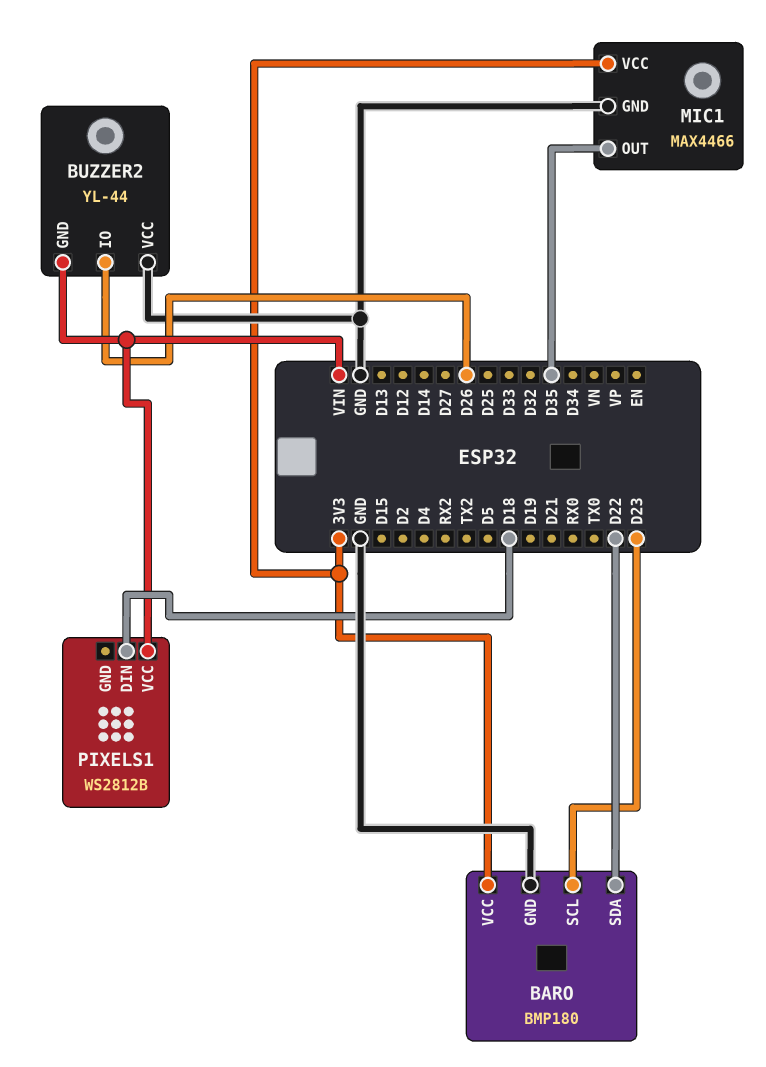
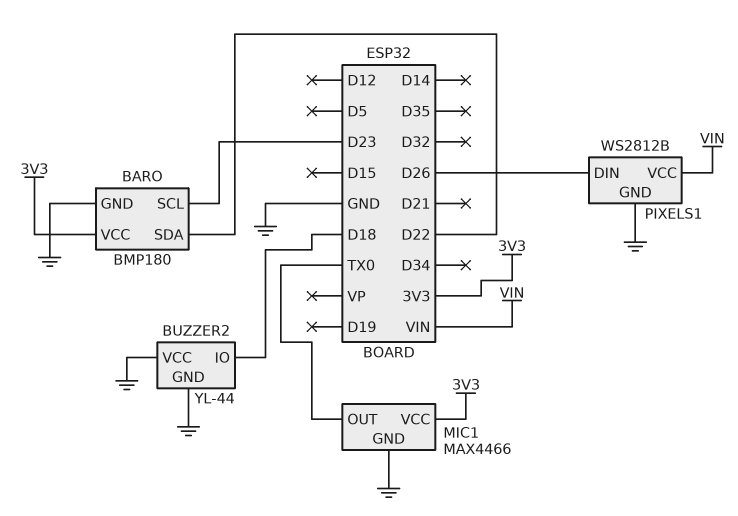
BUZZER2 pin GND: VIN -> GND
BUZZER2 pin IO: D26 -> D18
MIC1 pin OUT: D35 -> TX0
PIXELS1 pin DIN: D18 -> D26
PIXELS1 pin GND: none -> GND

